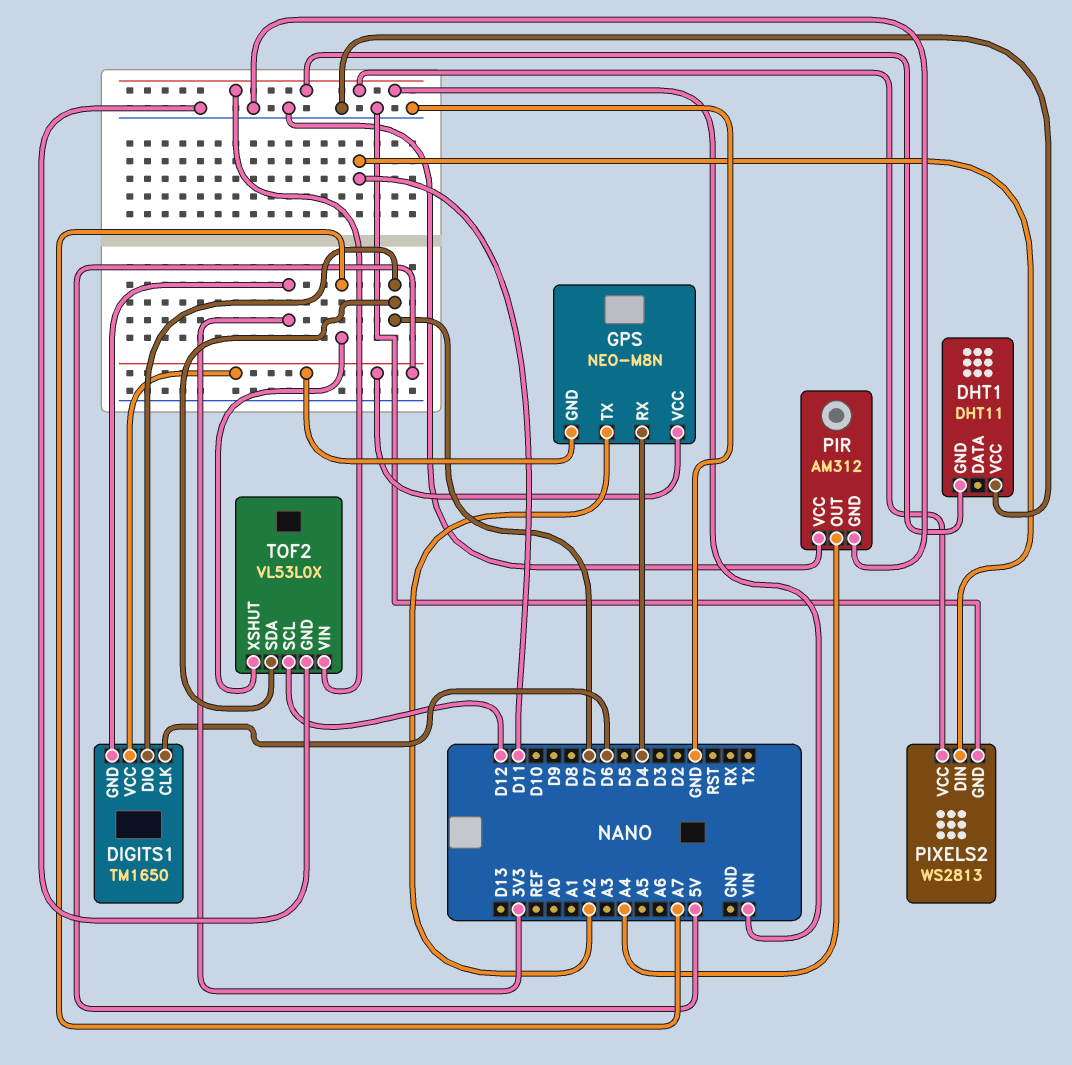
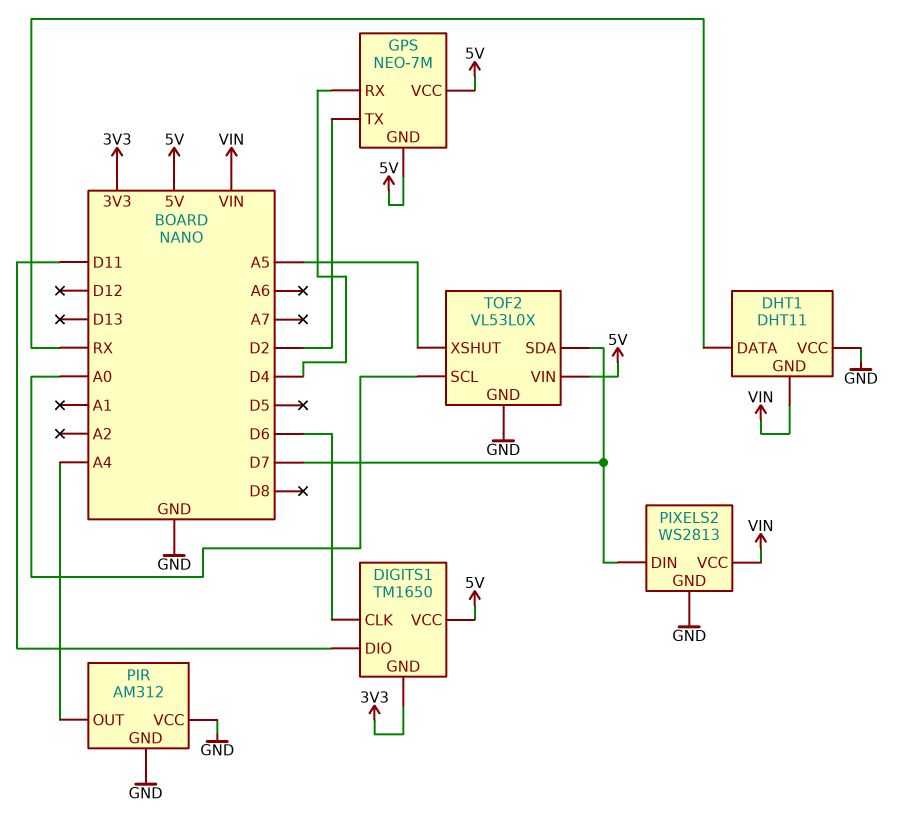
DHT1 pin DATA: none -> RX
DIGITS1 pin DIO: D7 -> D11
GPS: NEO-M8N -> NEO-7M
GPS pin TX: A2 -> D2
PIXELS2 pin DIN: D11 -> D7
TOF2 pin SCL: D12 -> A0
TOF2 pin VIN: VIN -> 5V
TOF2 pin XSHUT: A7 -> A5

